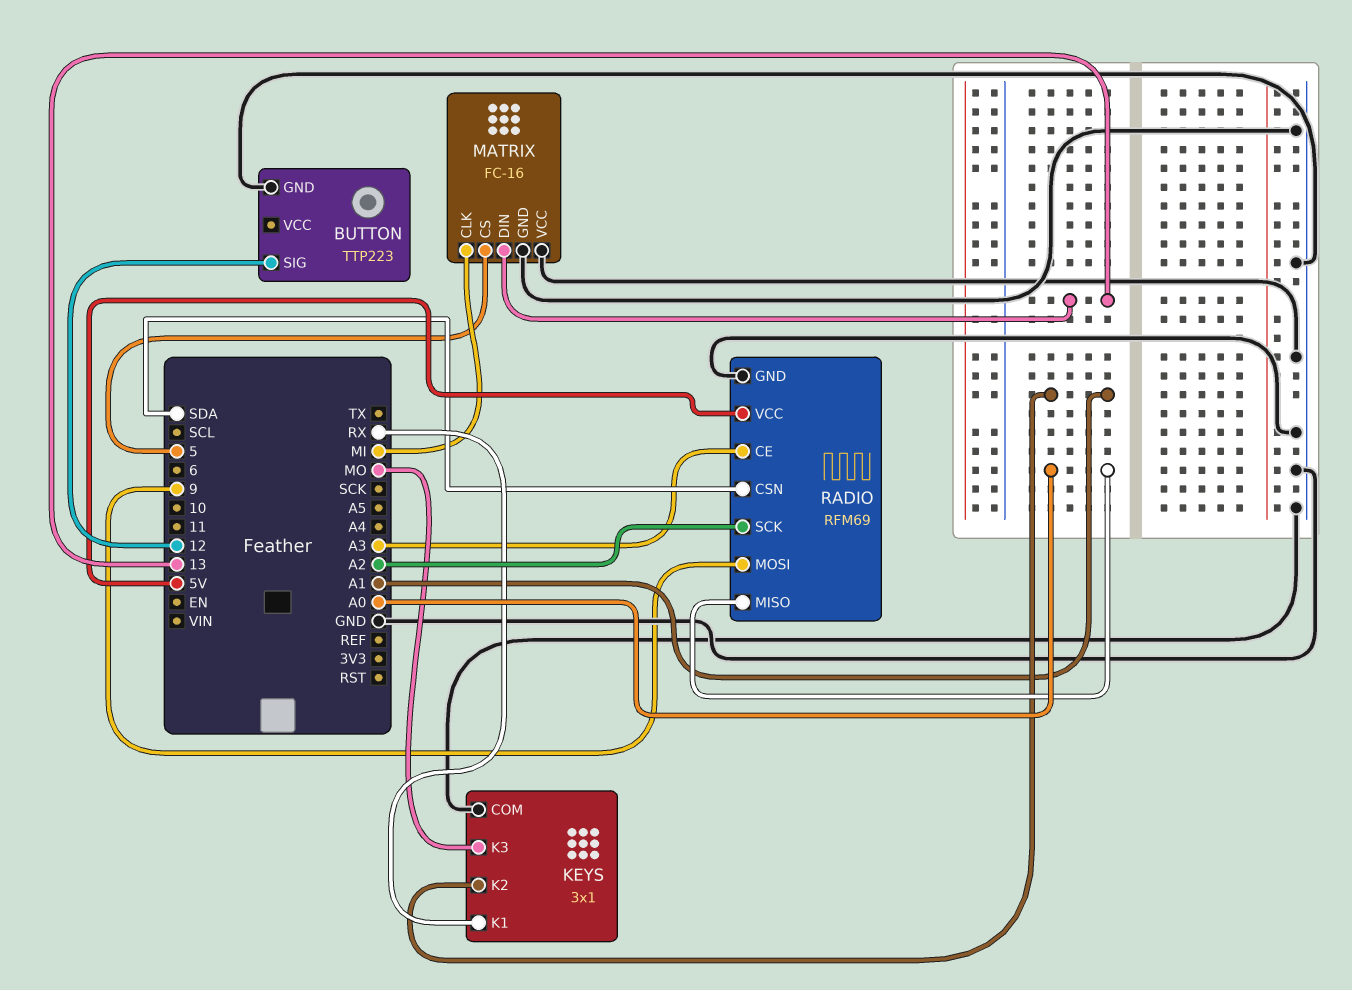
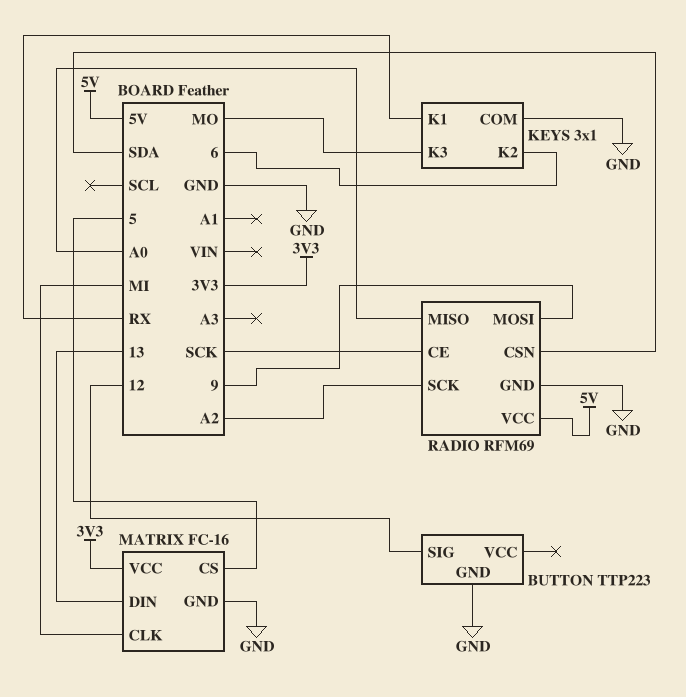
KEYS pin K2: A1 -> 6
MATRIX pin VCC: GND -> 3V3
RADIO pin CE: A3 -> SCK

